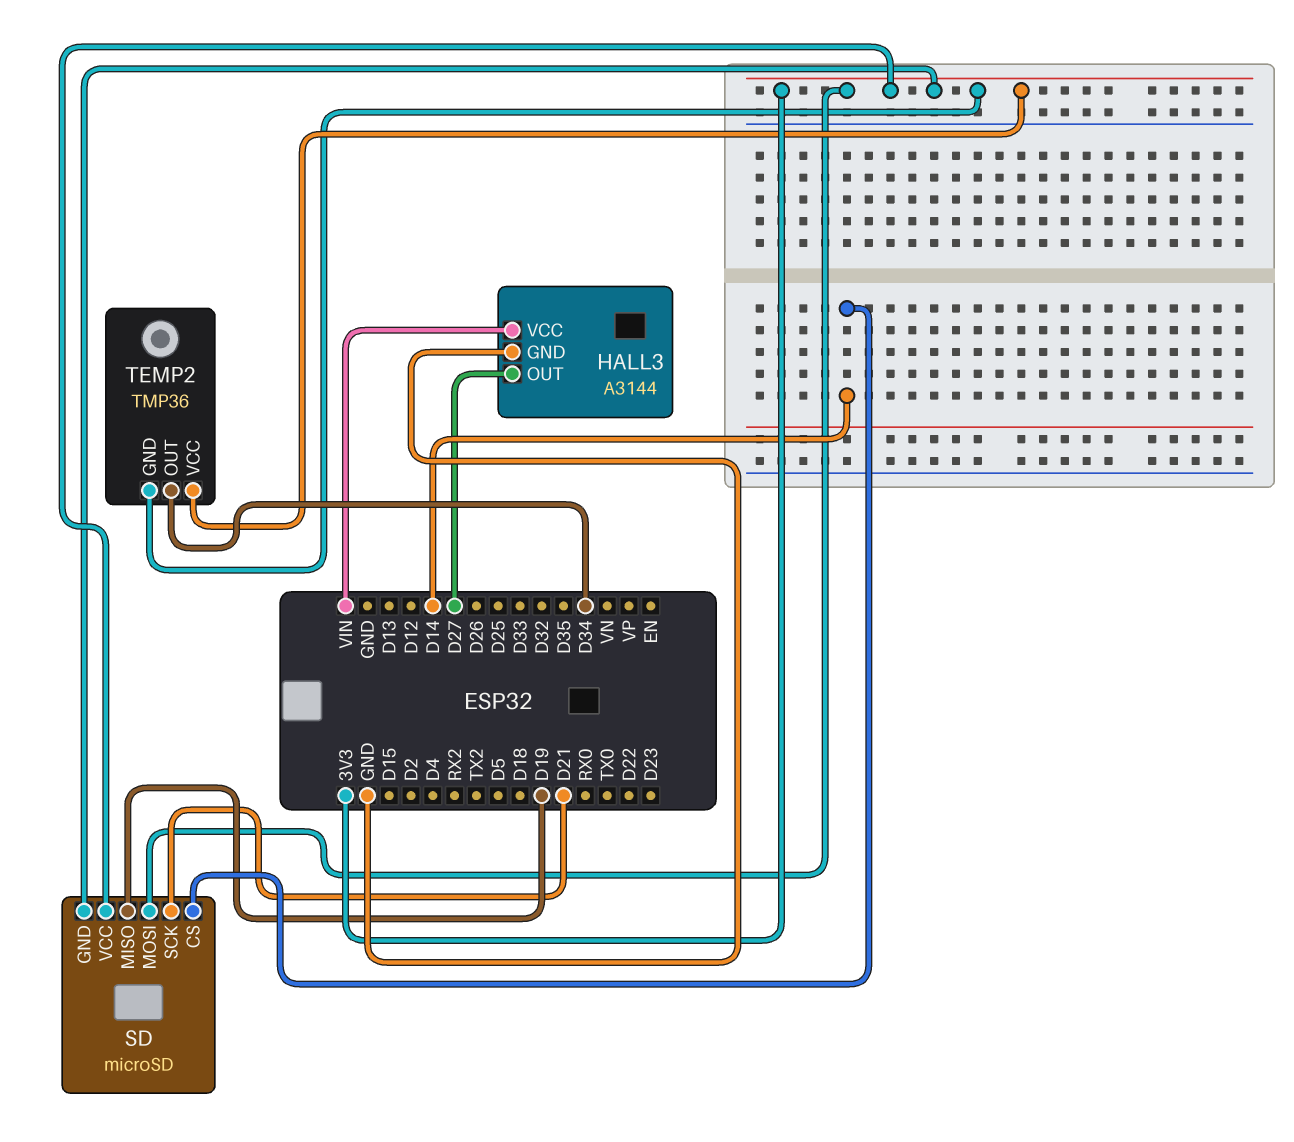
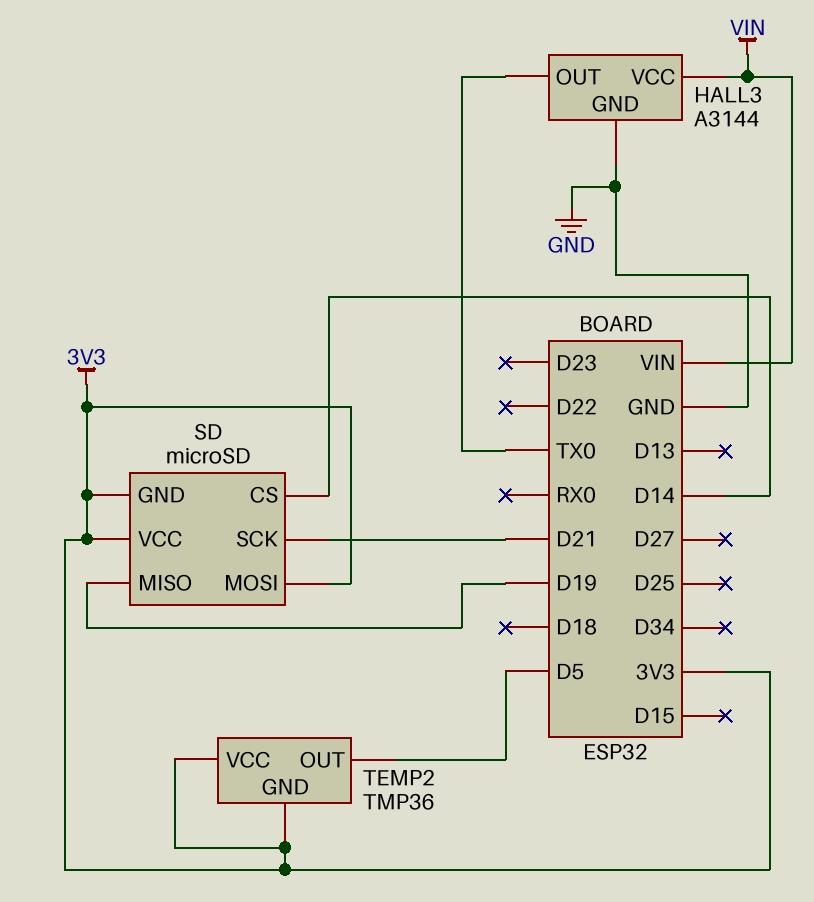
HALL3 pin OUT: D27 -> TX0
TEMP2 pin OUT: D34 -> D5

